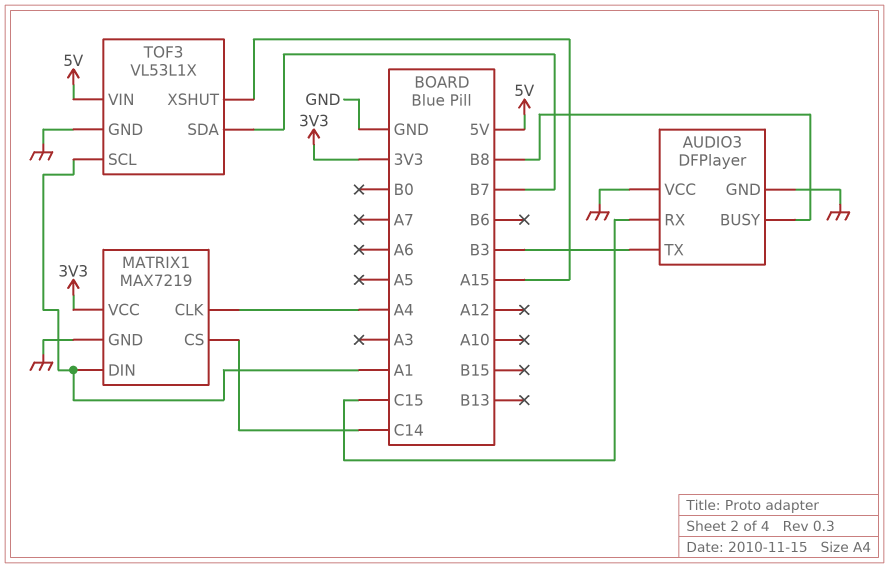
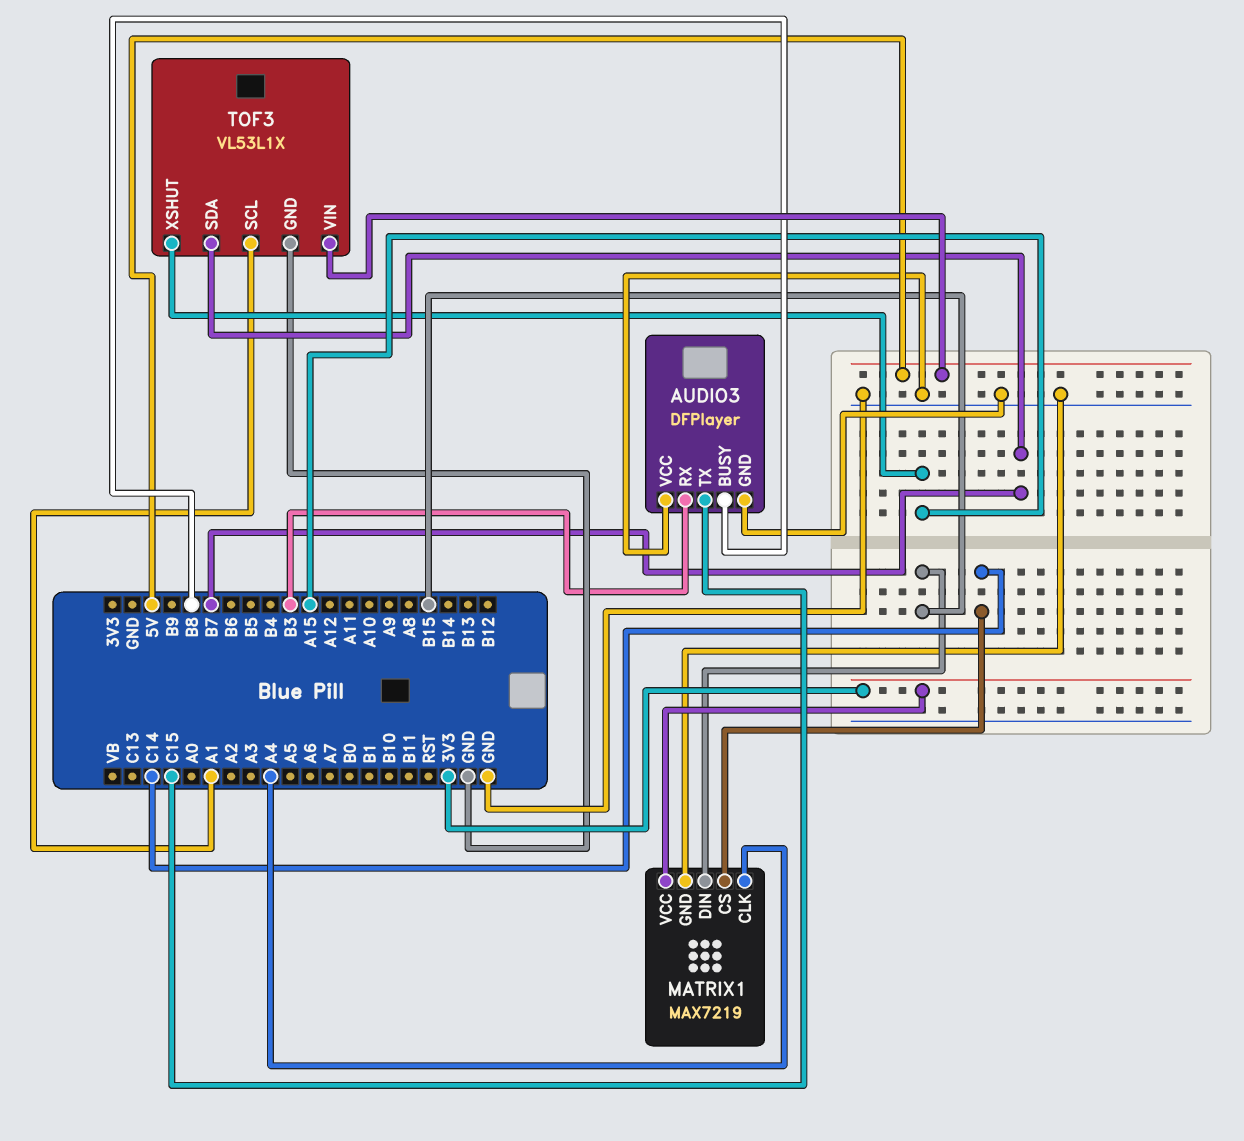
AUDIO3 pin RX: C15 -> B3
AUDIO3 pin TX: B3 -> C15
MATRIX1 pin DIN: A1 -> B15

